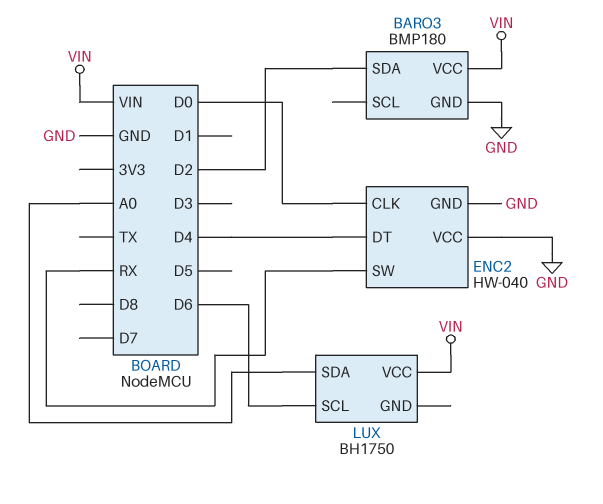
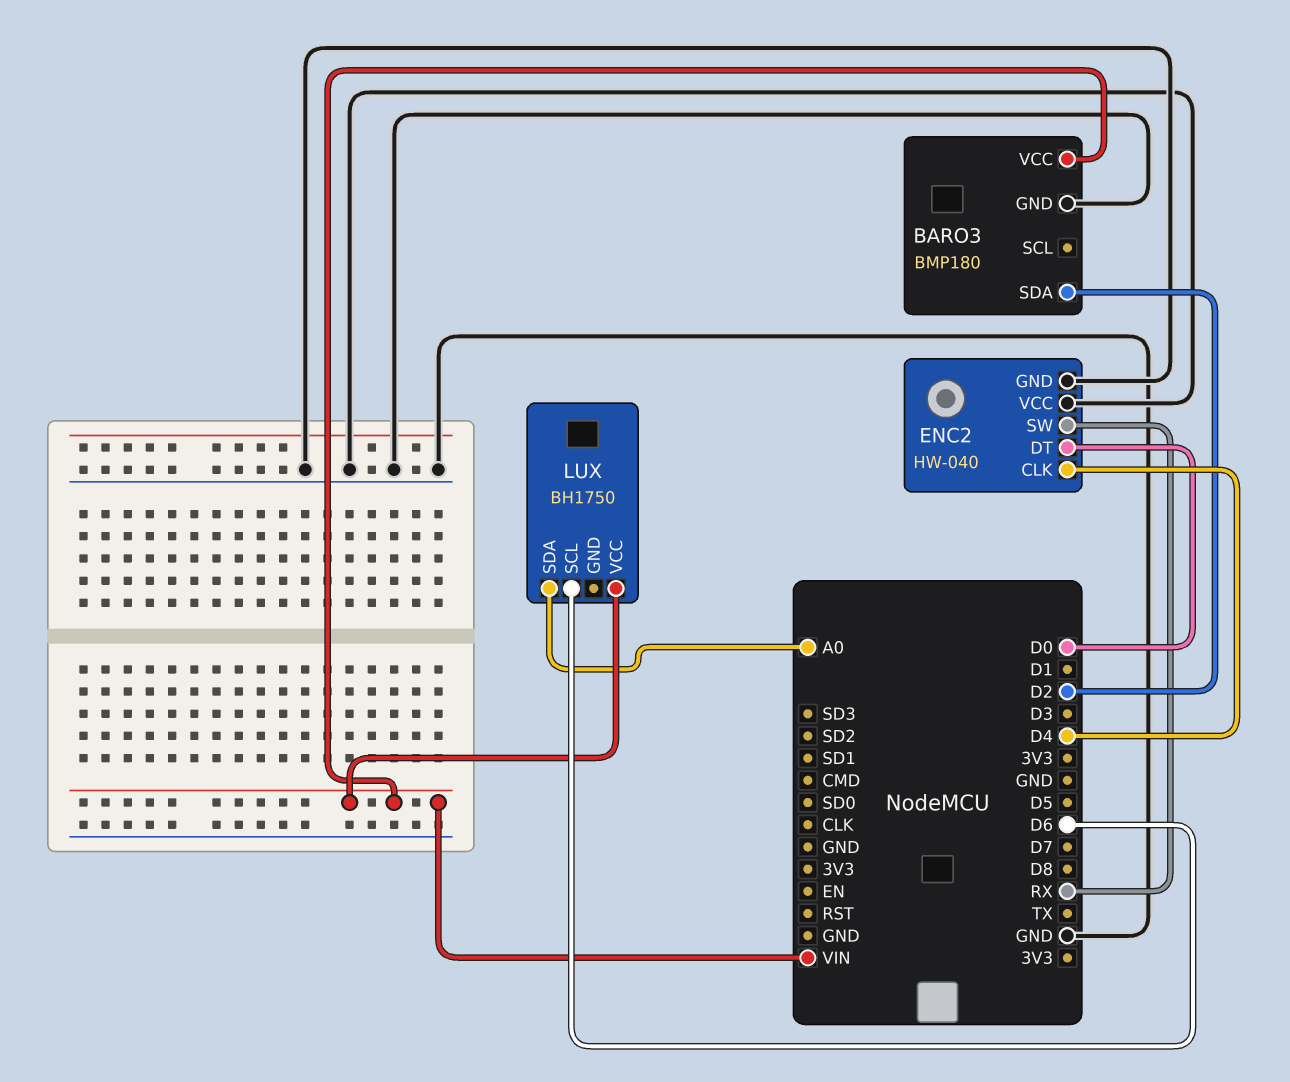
ENC2 pin CLK: D0 -> D4
ENC2 pin DT: D4 -> D0

